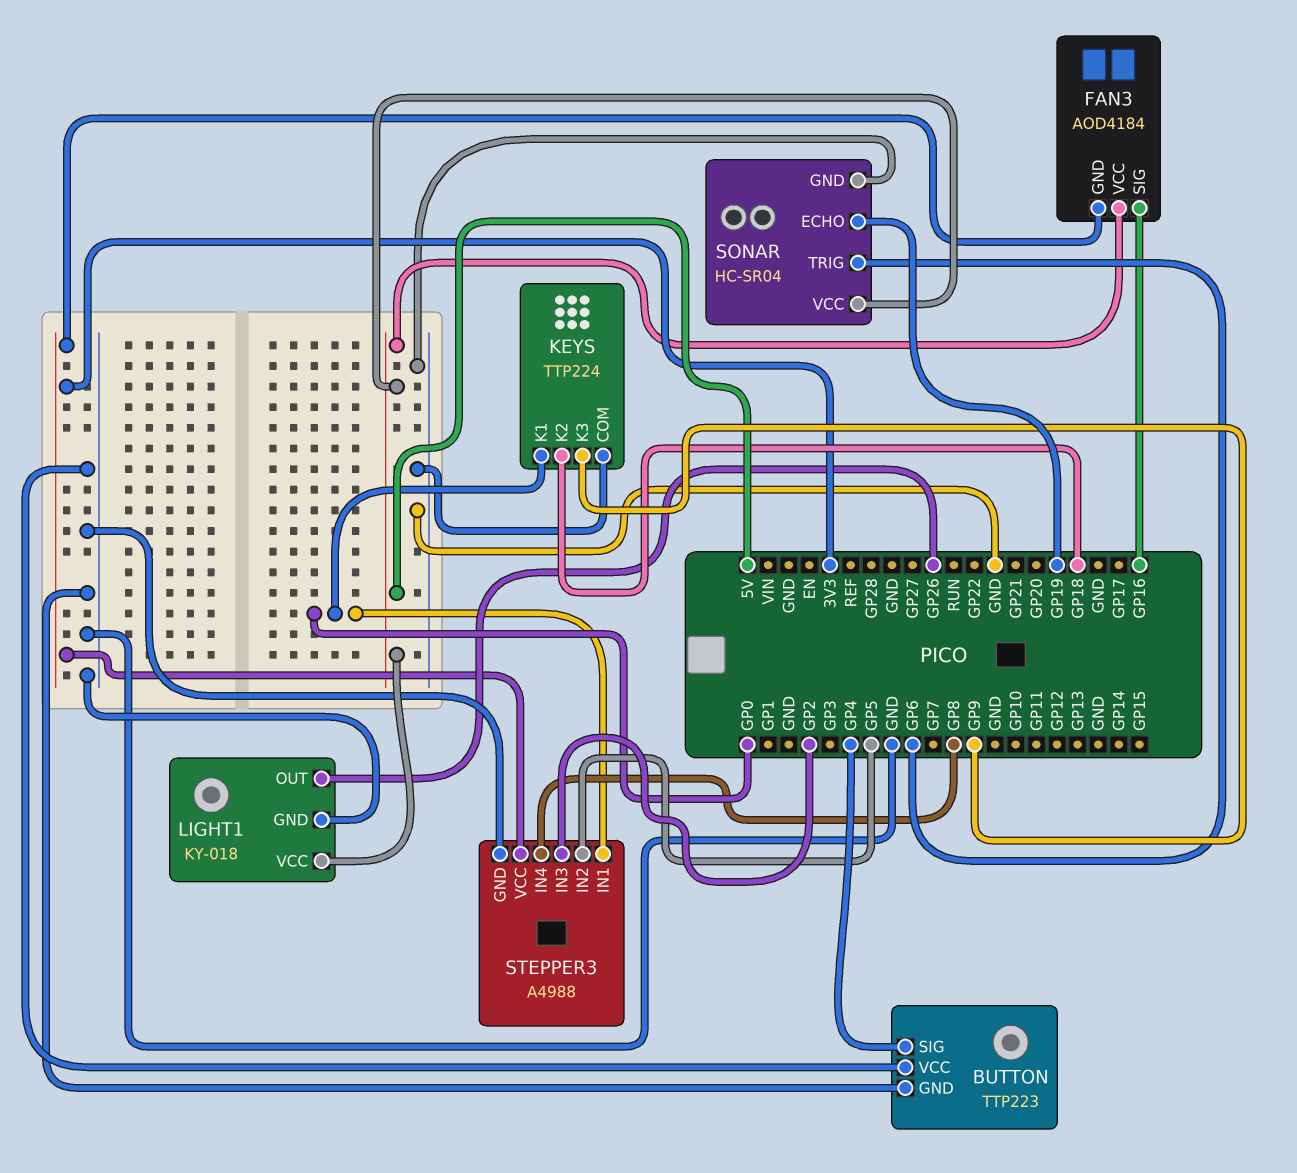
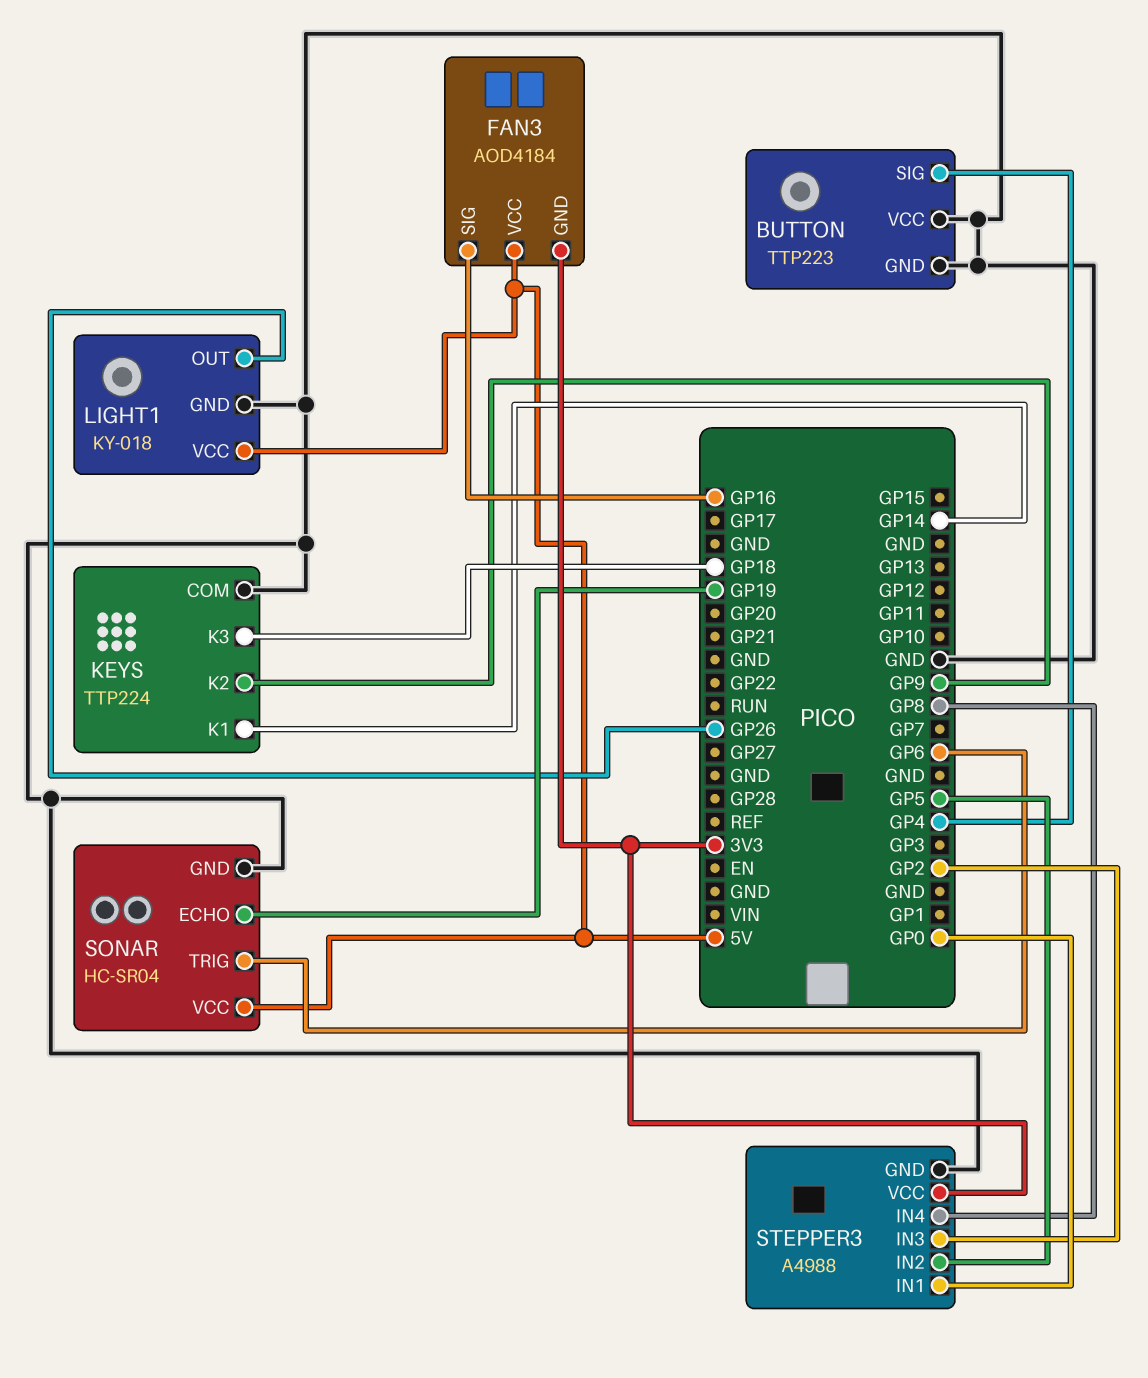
KEYS pin K1: GP0 -> GP14
KEYS pin K2: GP18 -> GP9
KEYS pin K3: GP9 -> GP18

